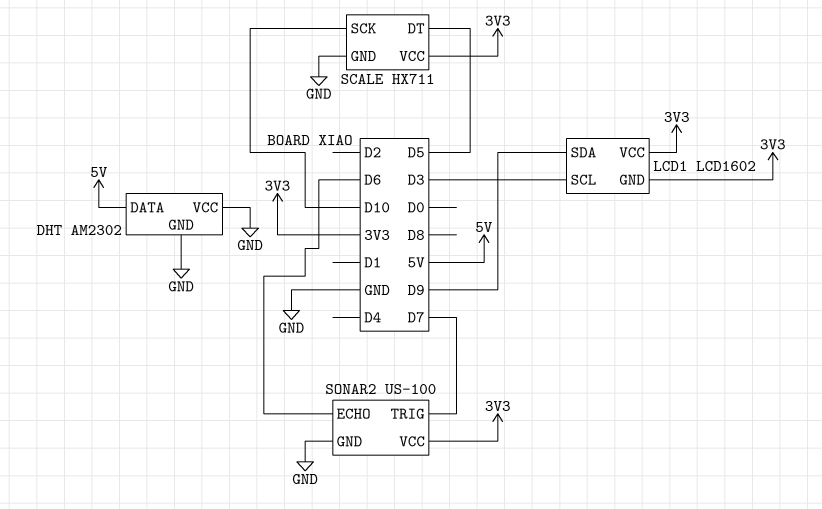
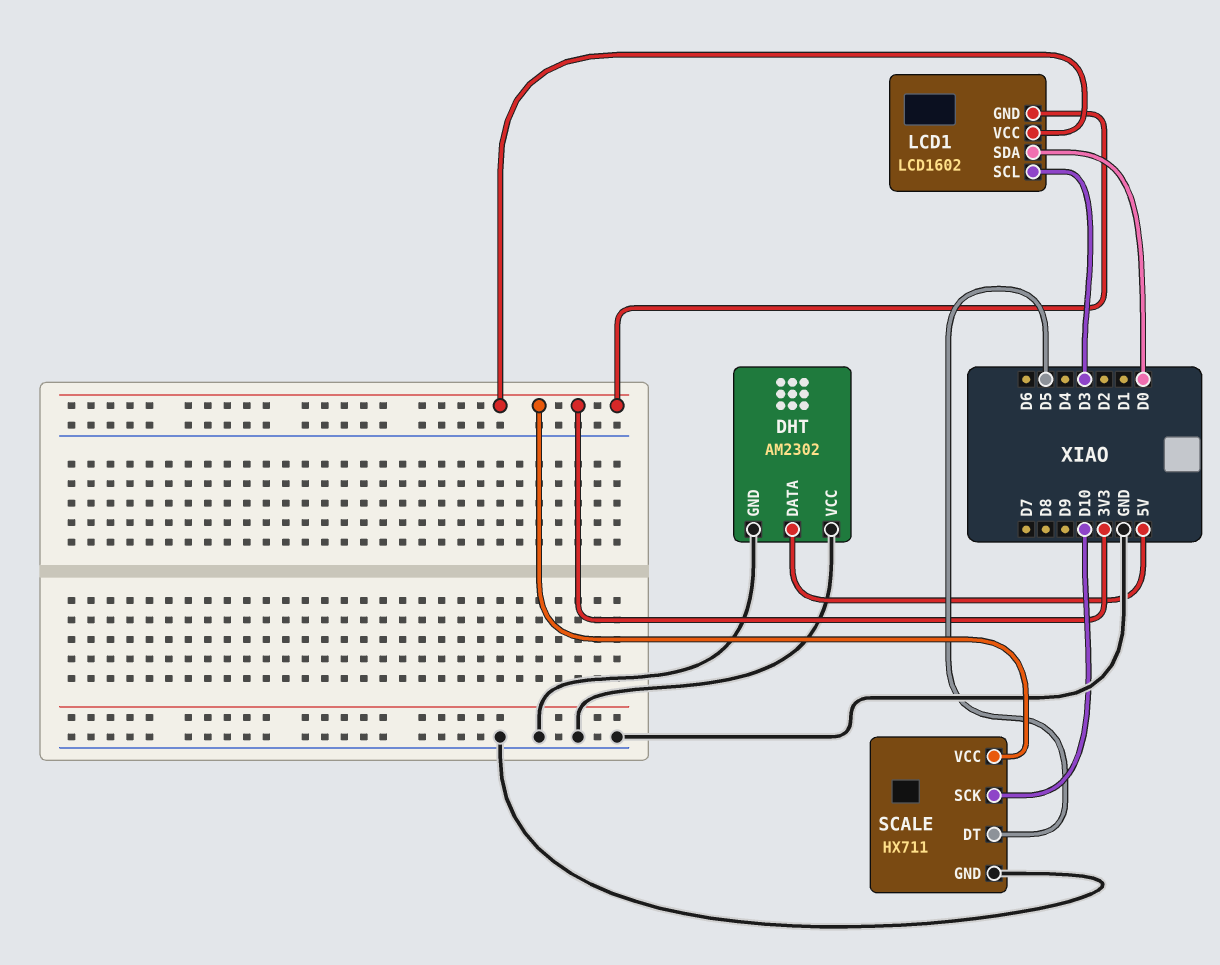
LCD1 pin SDA: D9 -> D0
SONAR2: US-100 -> none
SONAR2 pin ECHO: D6 -> none
SONAR2 pin GND: GND -> none
SONAR2 pin TRIG: D7 -> none
SONAR2 pin VCC: 3V3 -> none

